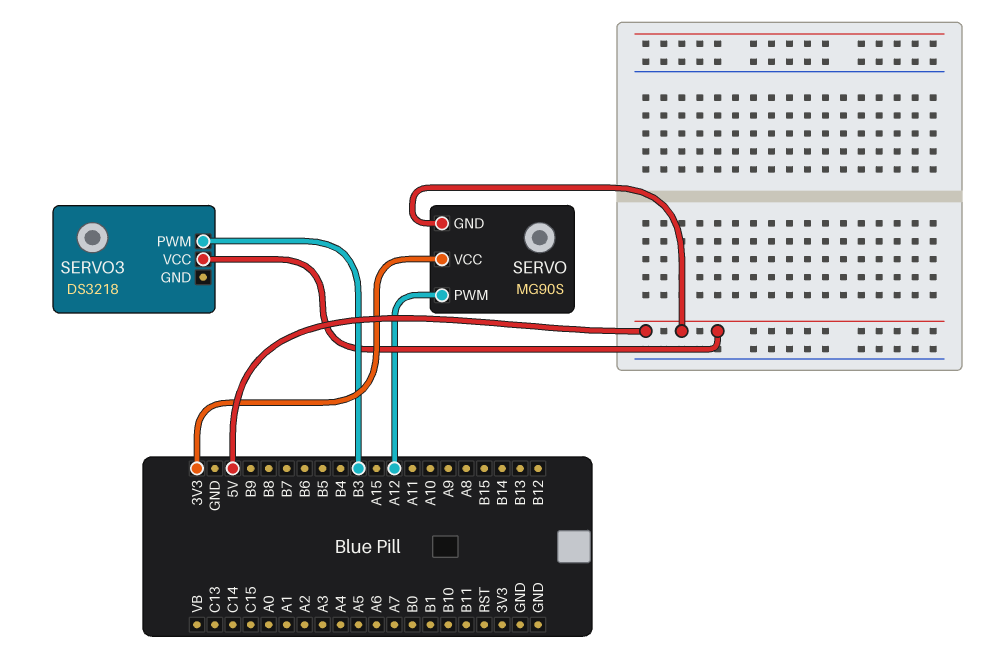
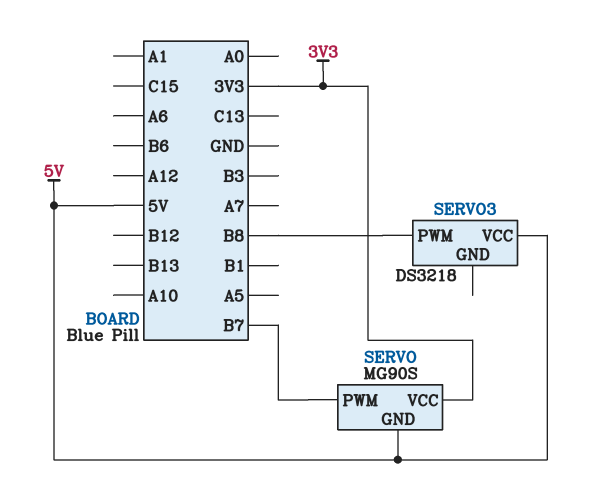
SERVO pin PWM: A12 -> B7
SERVO3 pin PWM: B3 -> B8

